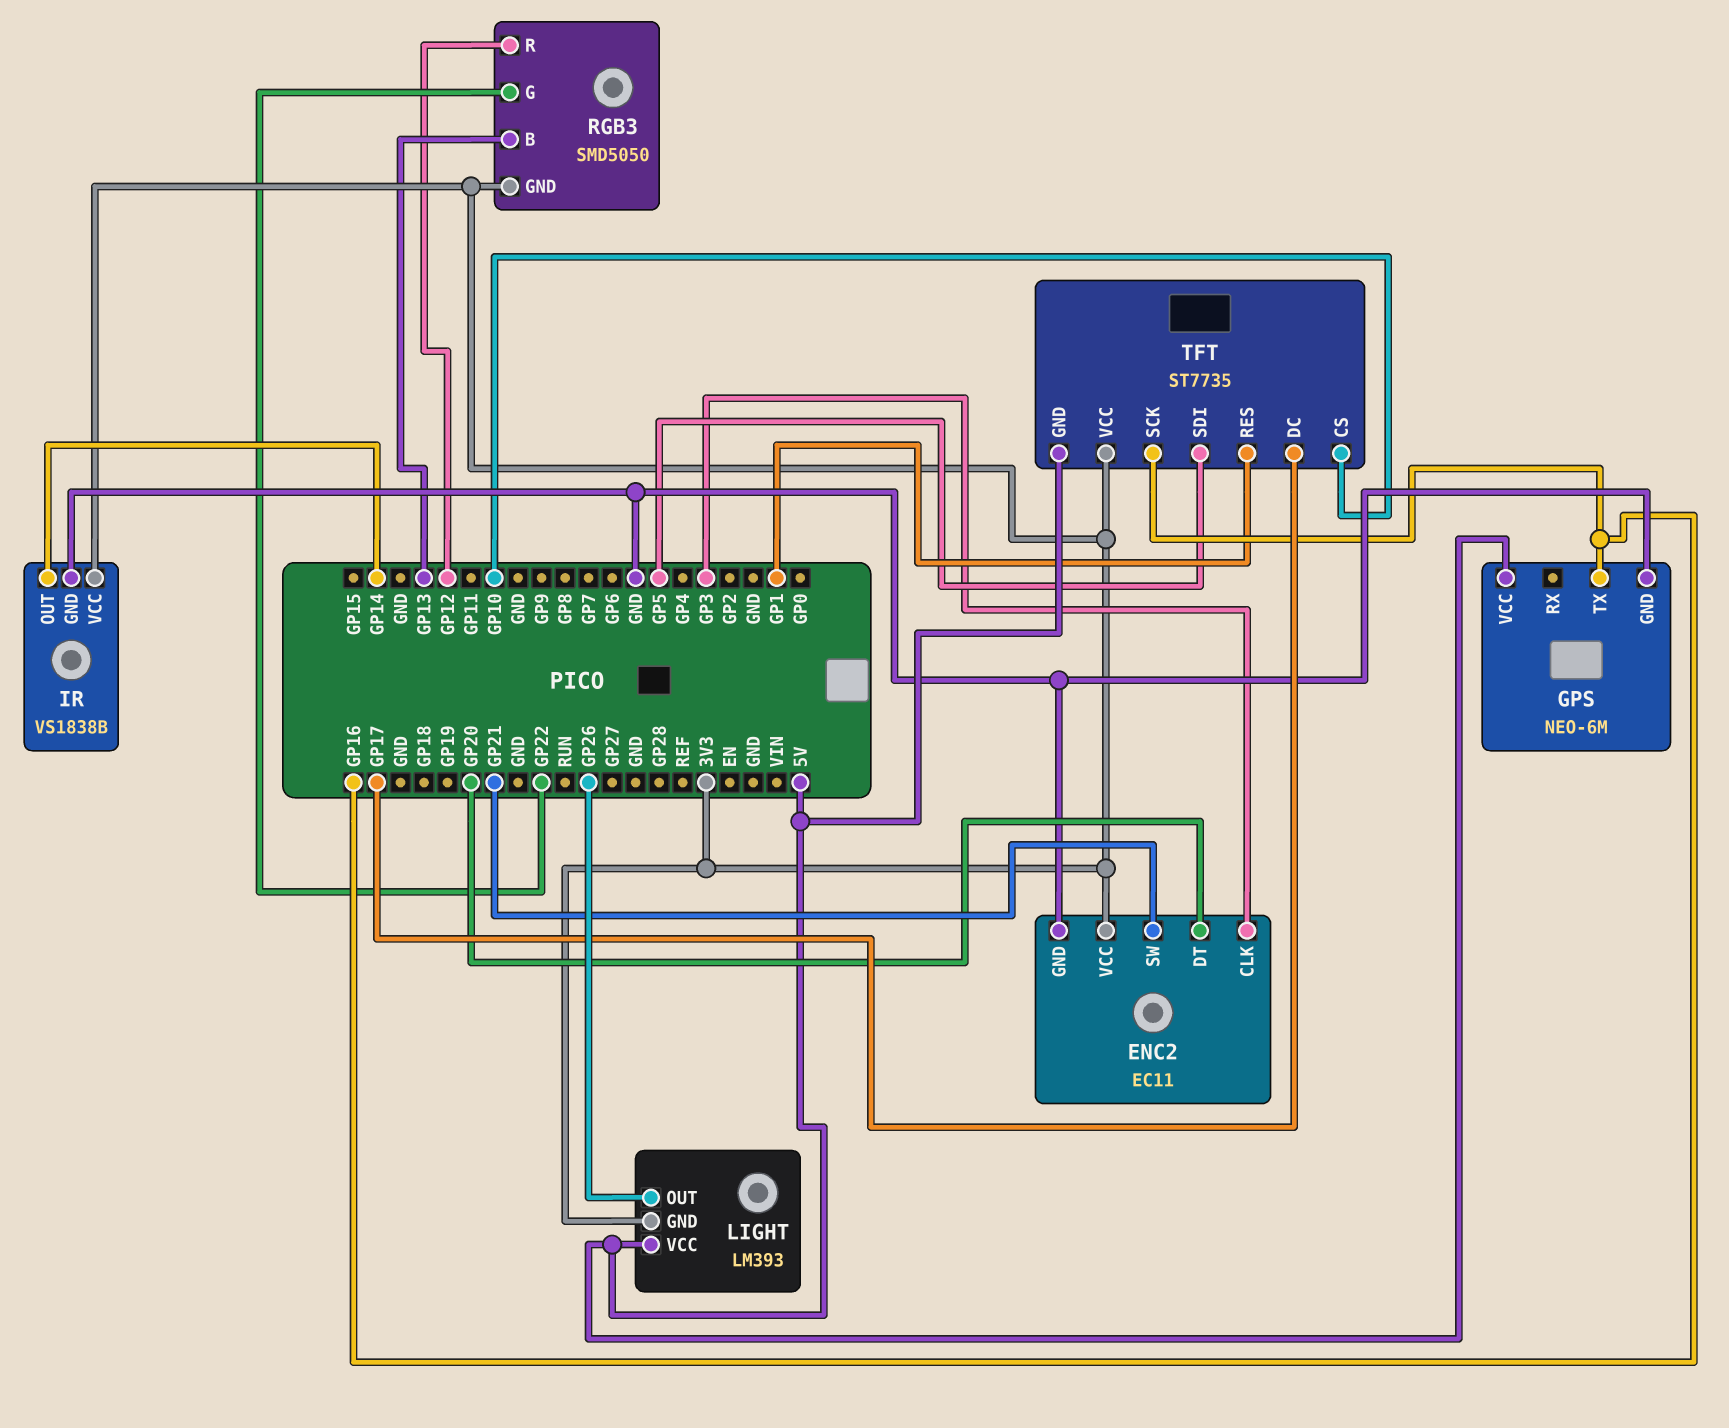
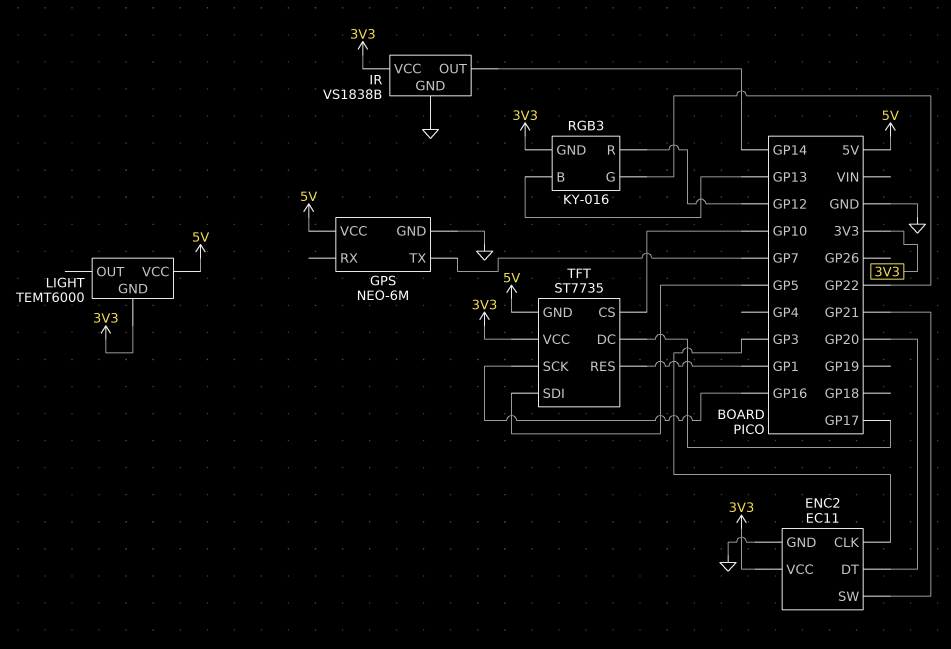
GPS pin TX: GP16 -> GP7
LIGHT: LM393 -> TEMT6000
LIGHT pin OUT: GP26 -> none
RGB3: SMD5050 -> KY-016

